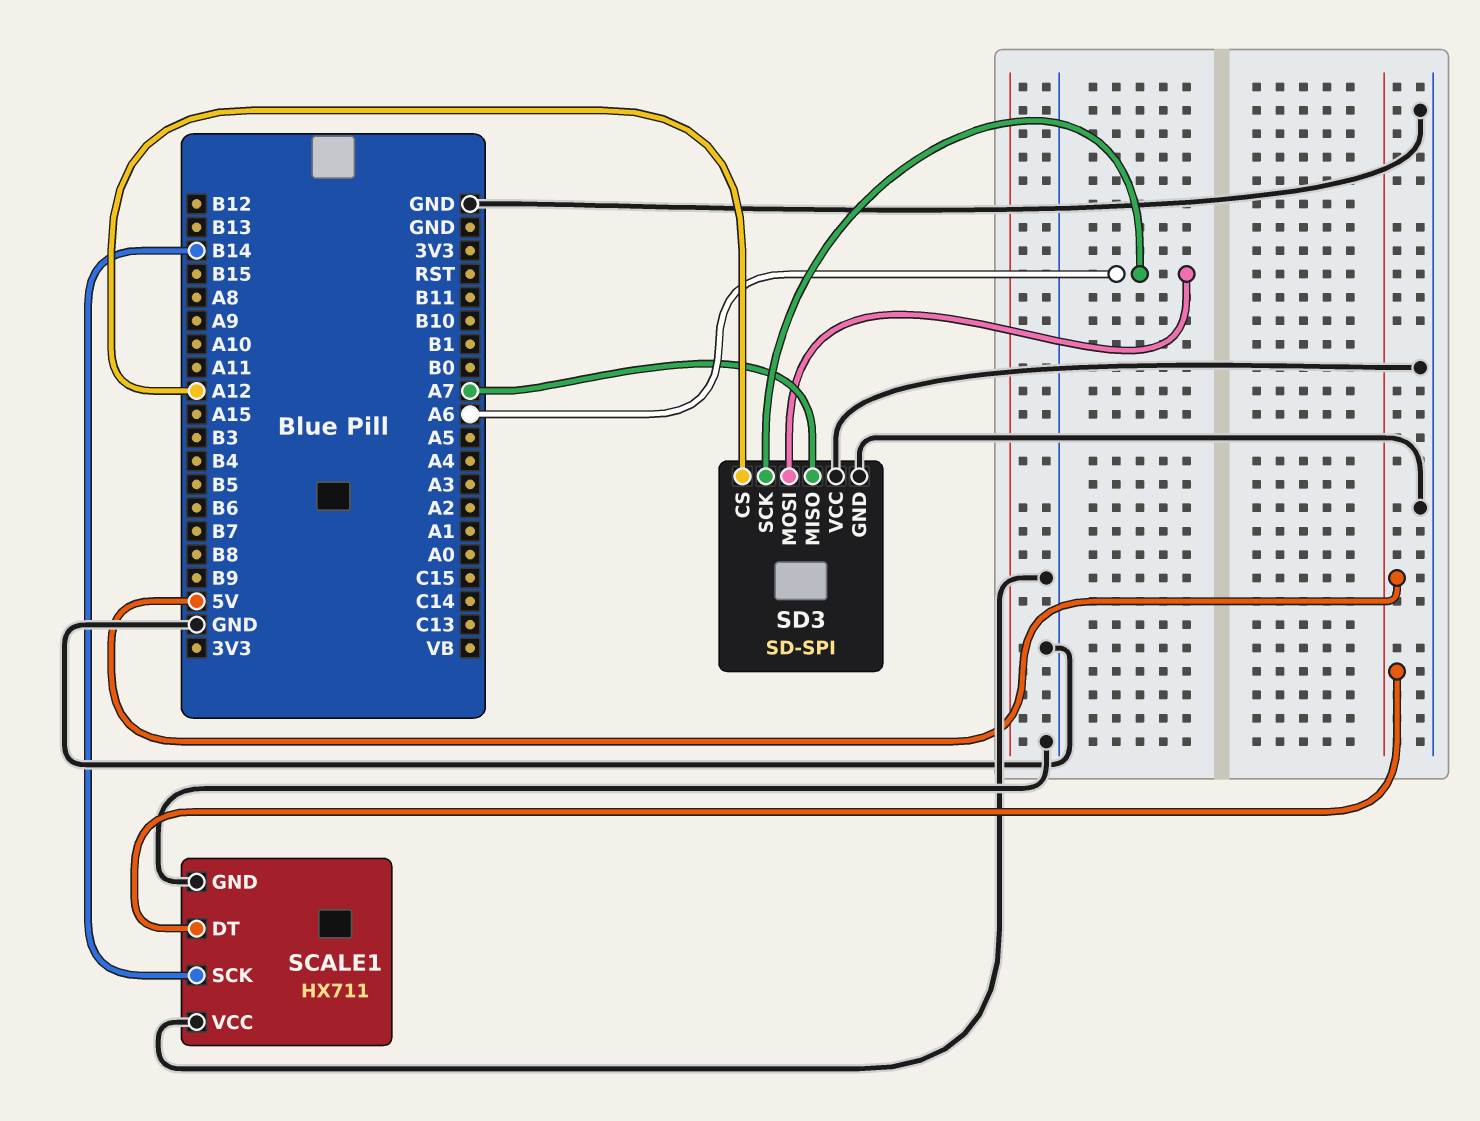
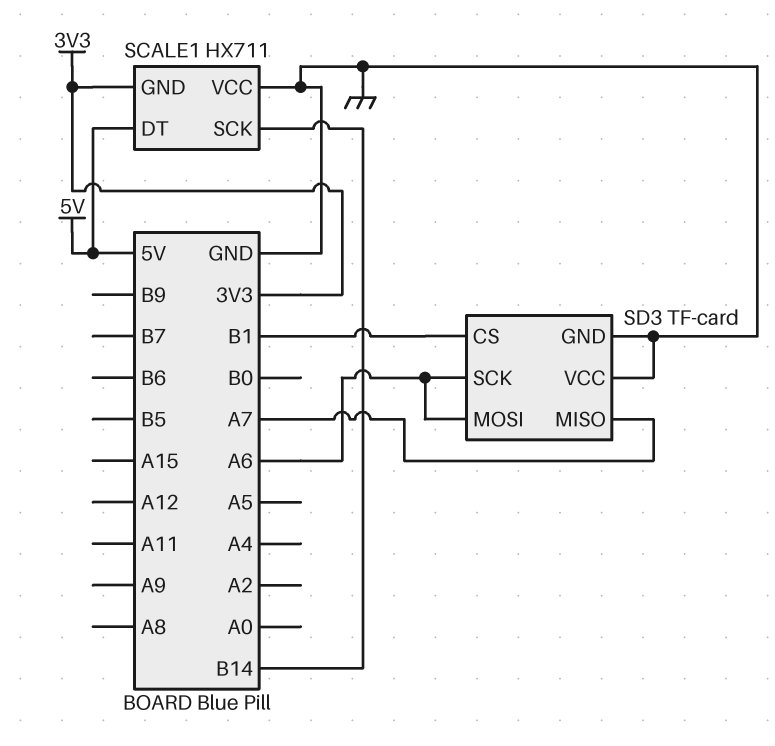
SCALE1 pin GND: GND -> 3V3
SD3: SD-SPI -> TF-card
SD3 pin CS: A12 -> B1

